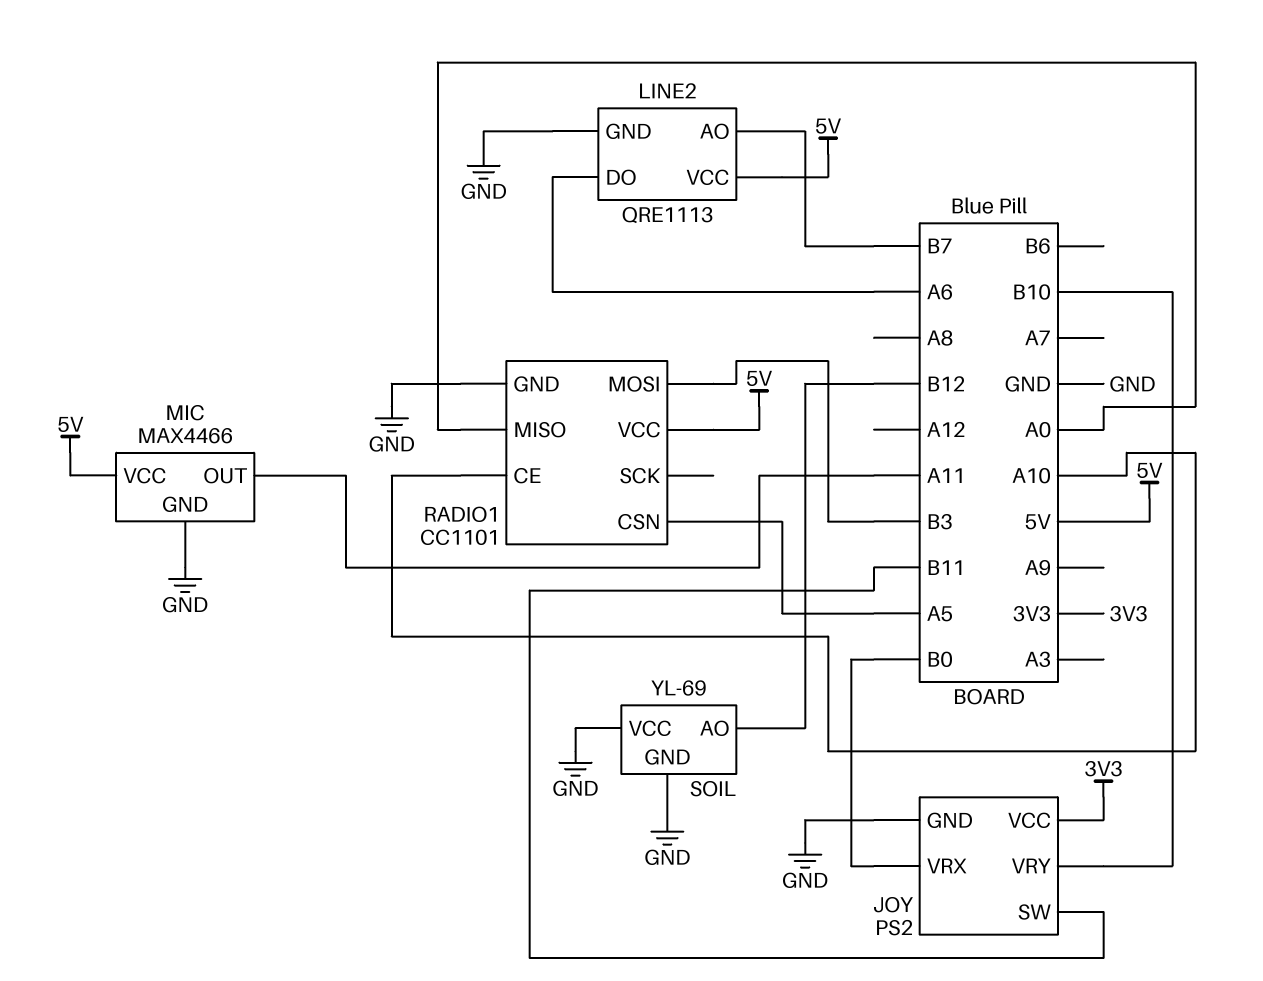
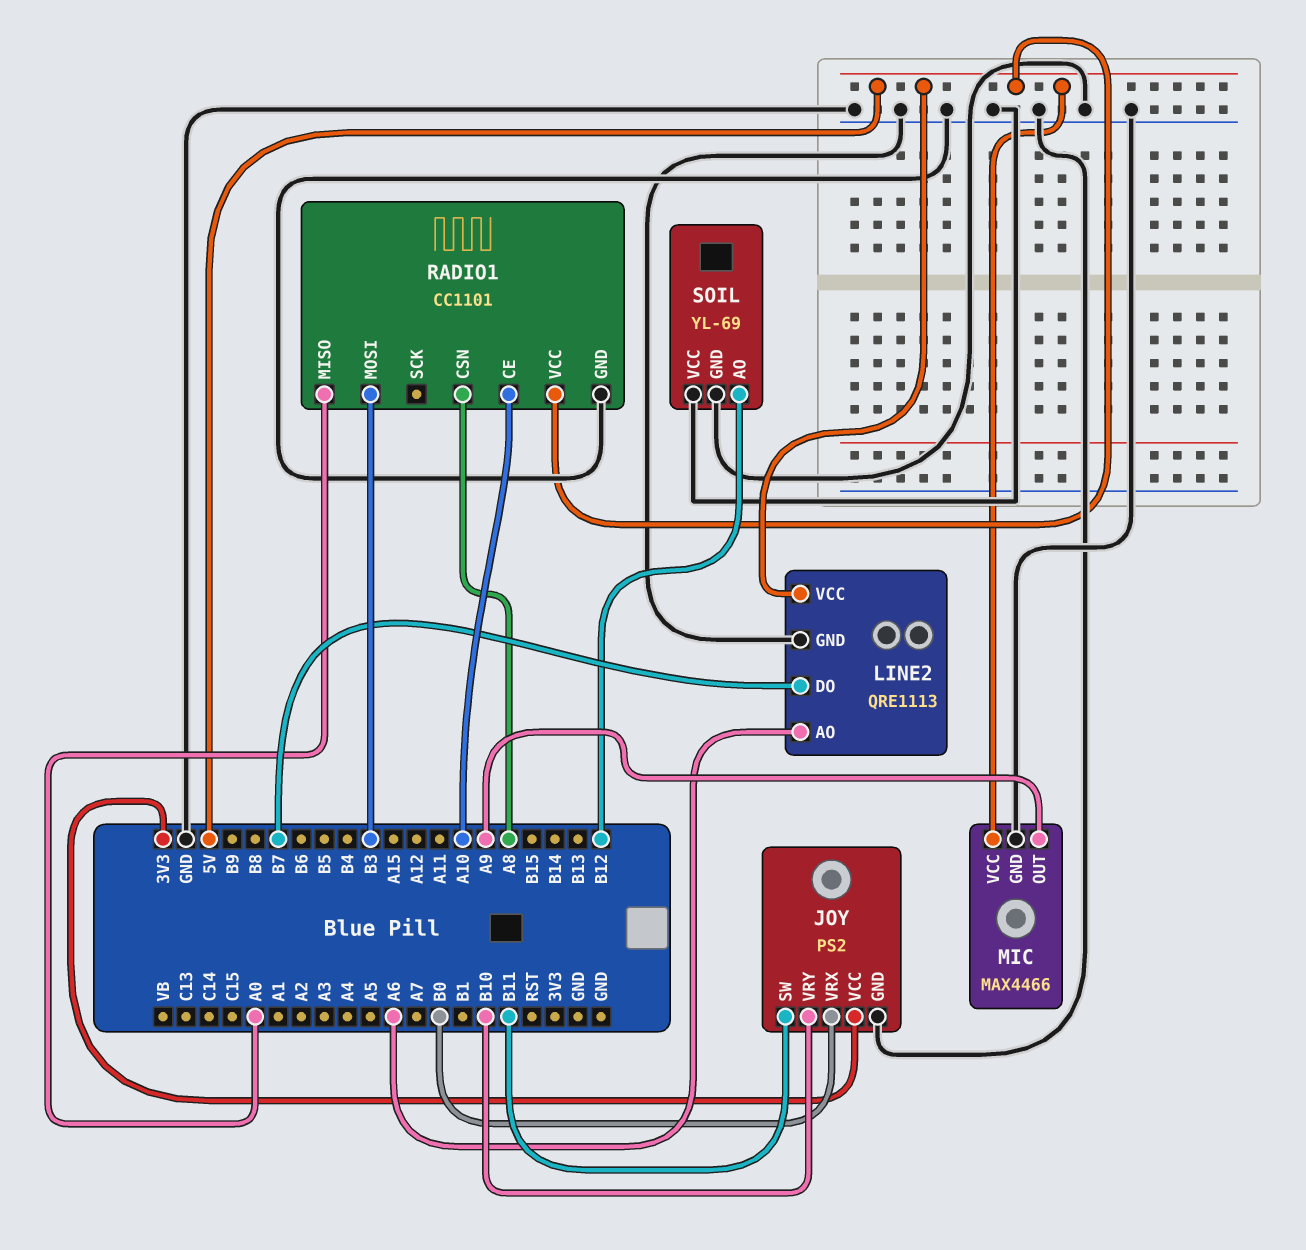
LINE2 pin AO: B7 -> A6
LINE2 pin DO: A6 -> B7
MIC pin OUT: A11 -> A9
RADIO1 pin CSN: A5 -> A8

